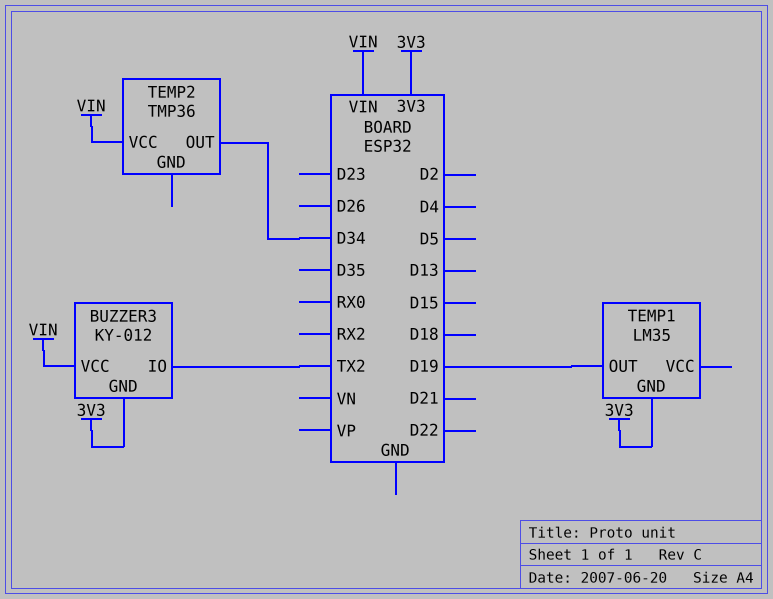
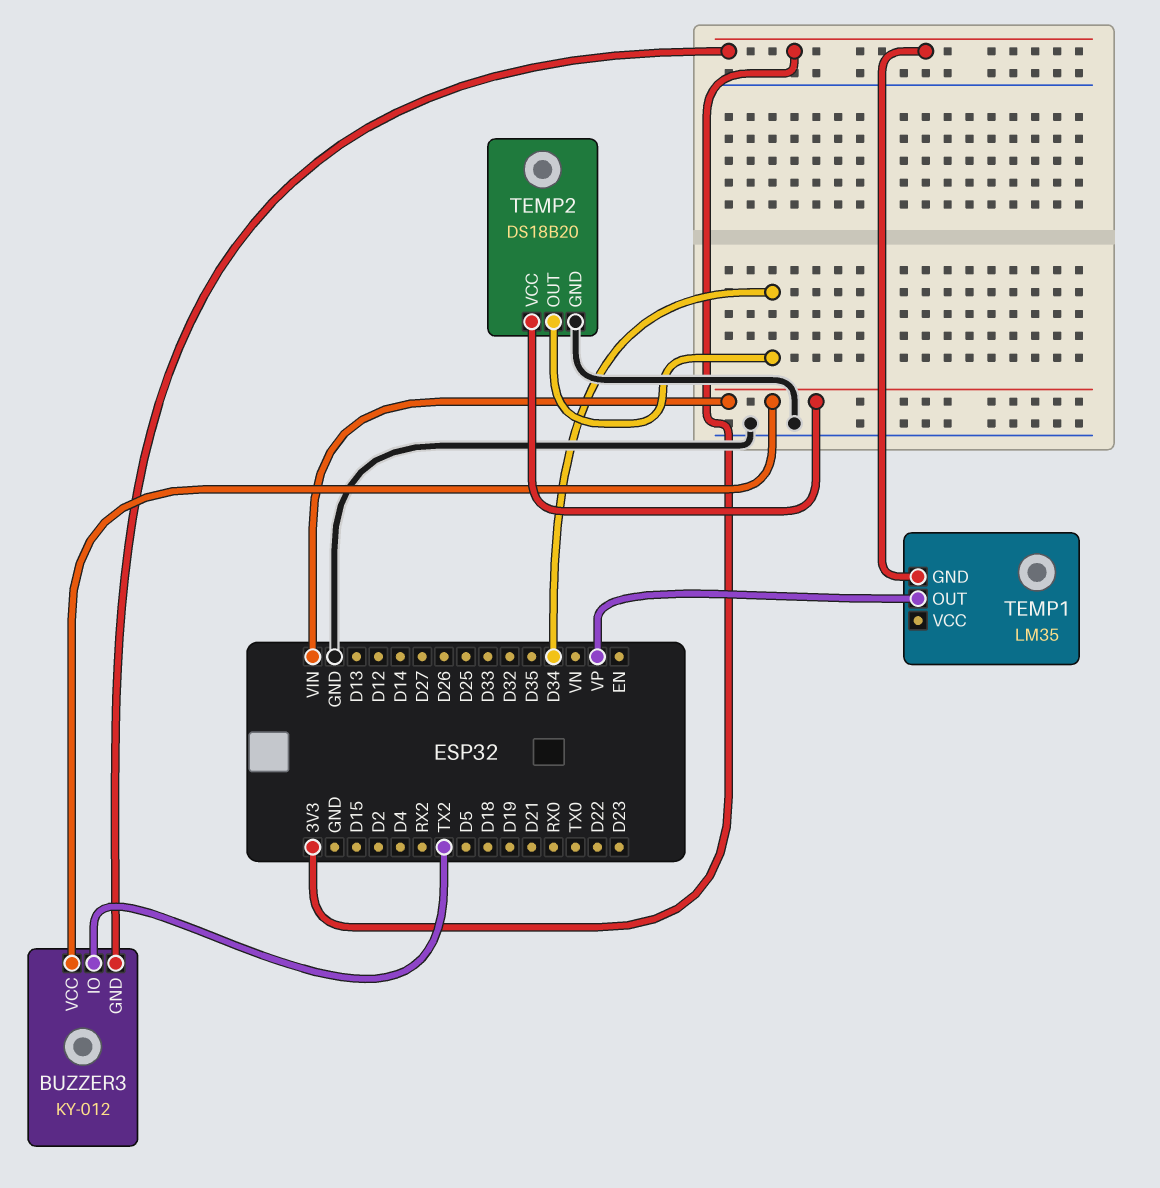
TEMP1 pin OUT: D19 -> VP
TEMP2: TMP36 -> DS18B20
TEMP2 pin GND: none -> GND

